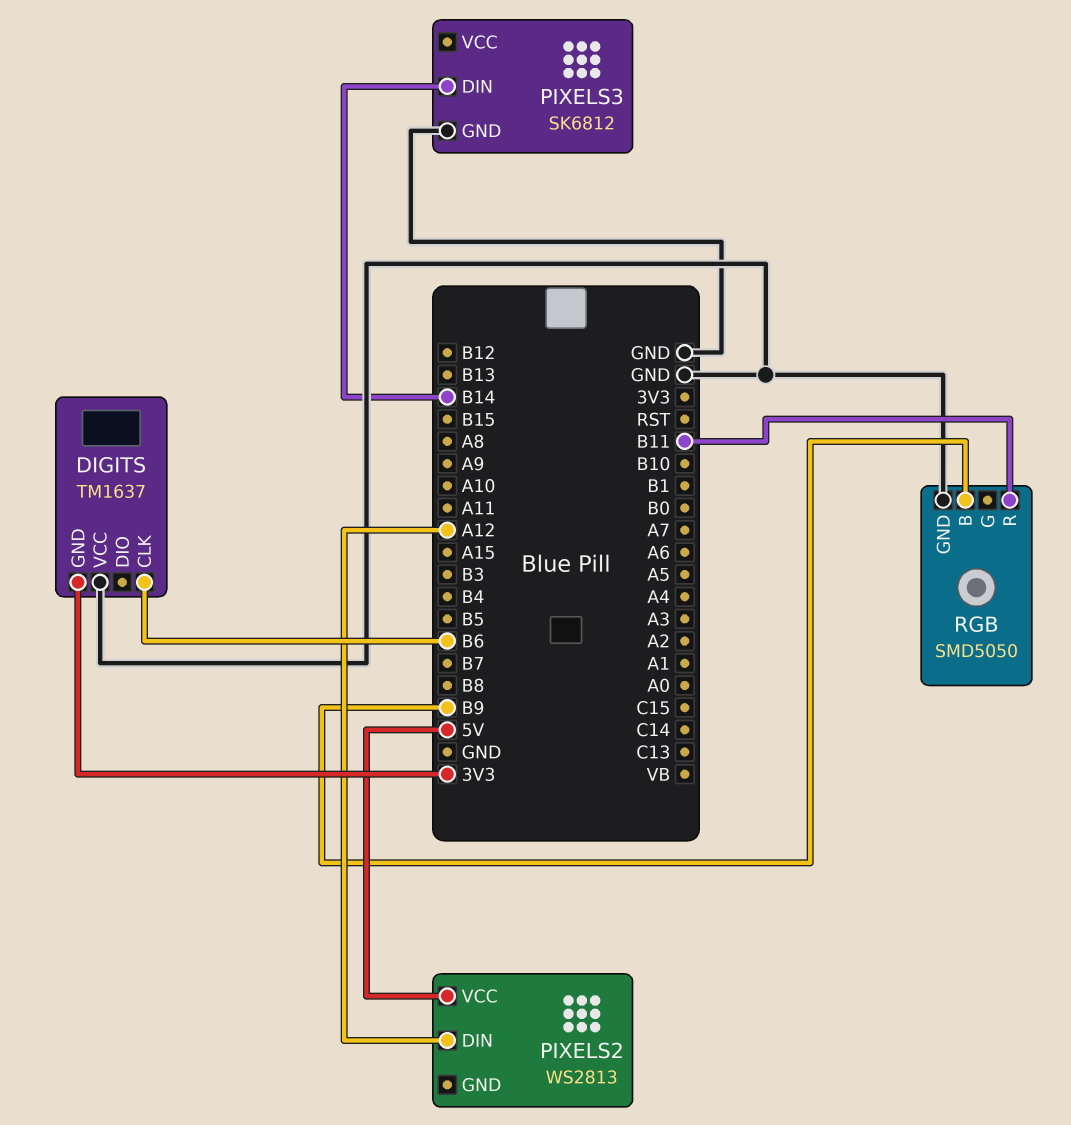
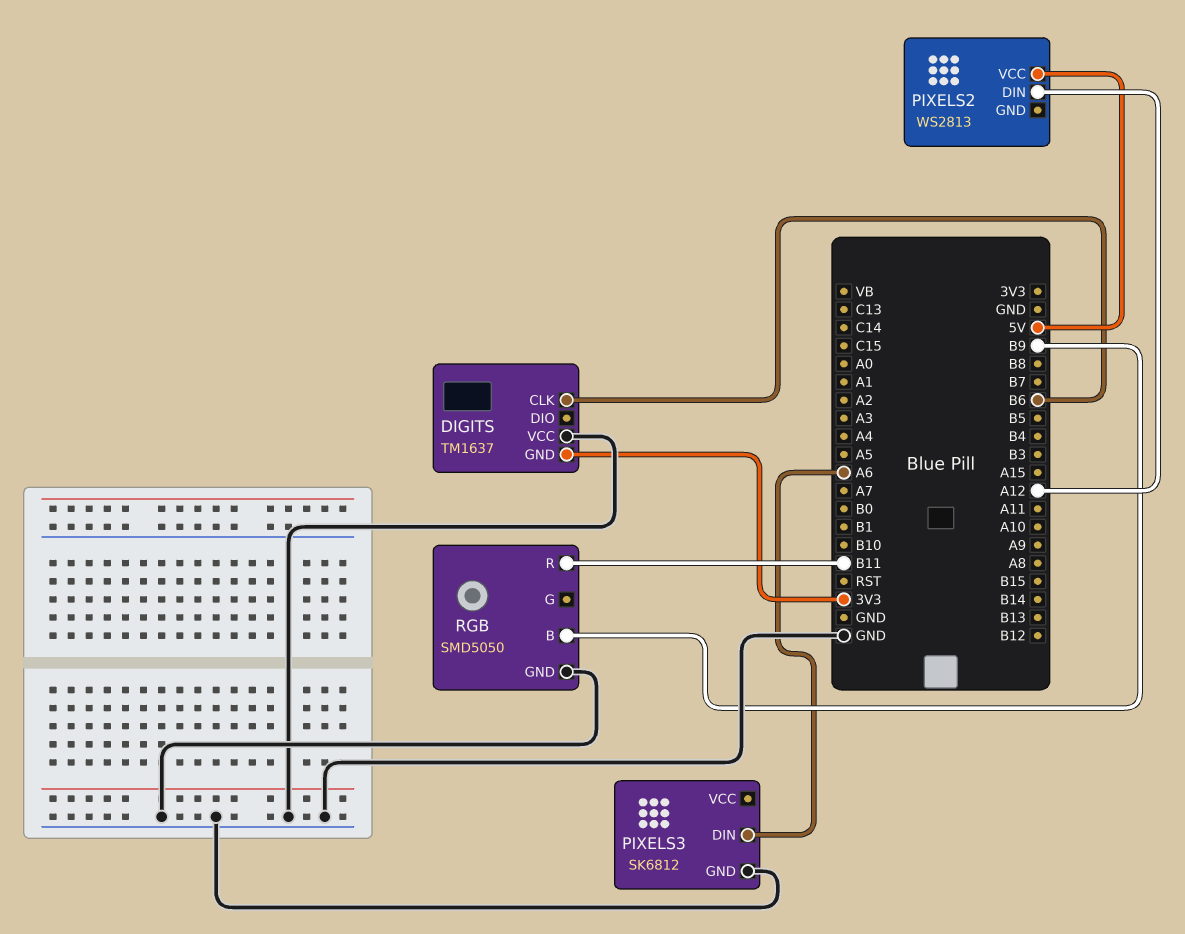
PIXELS3 pin DIN: B14 -> A6

